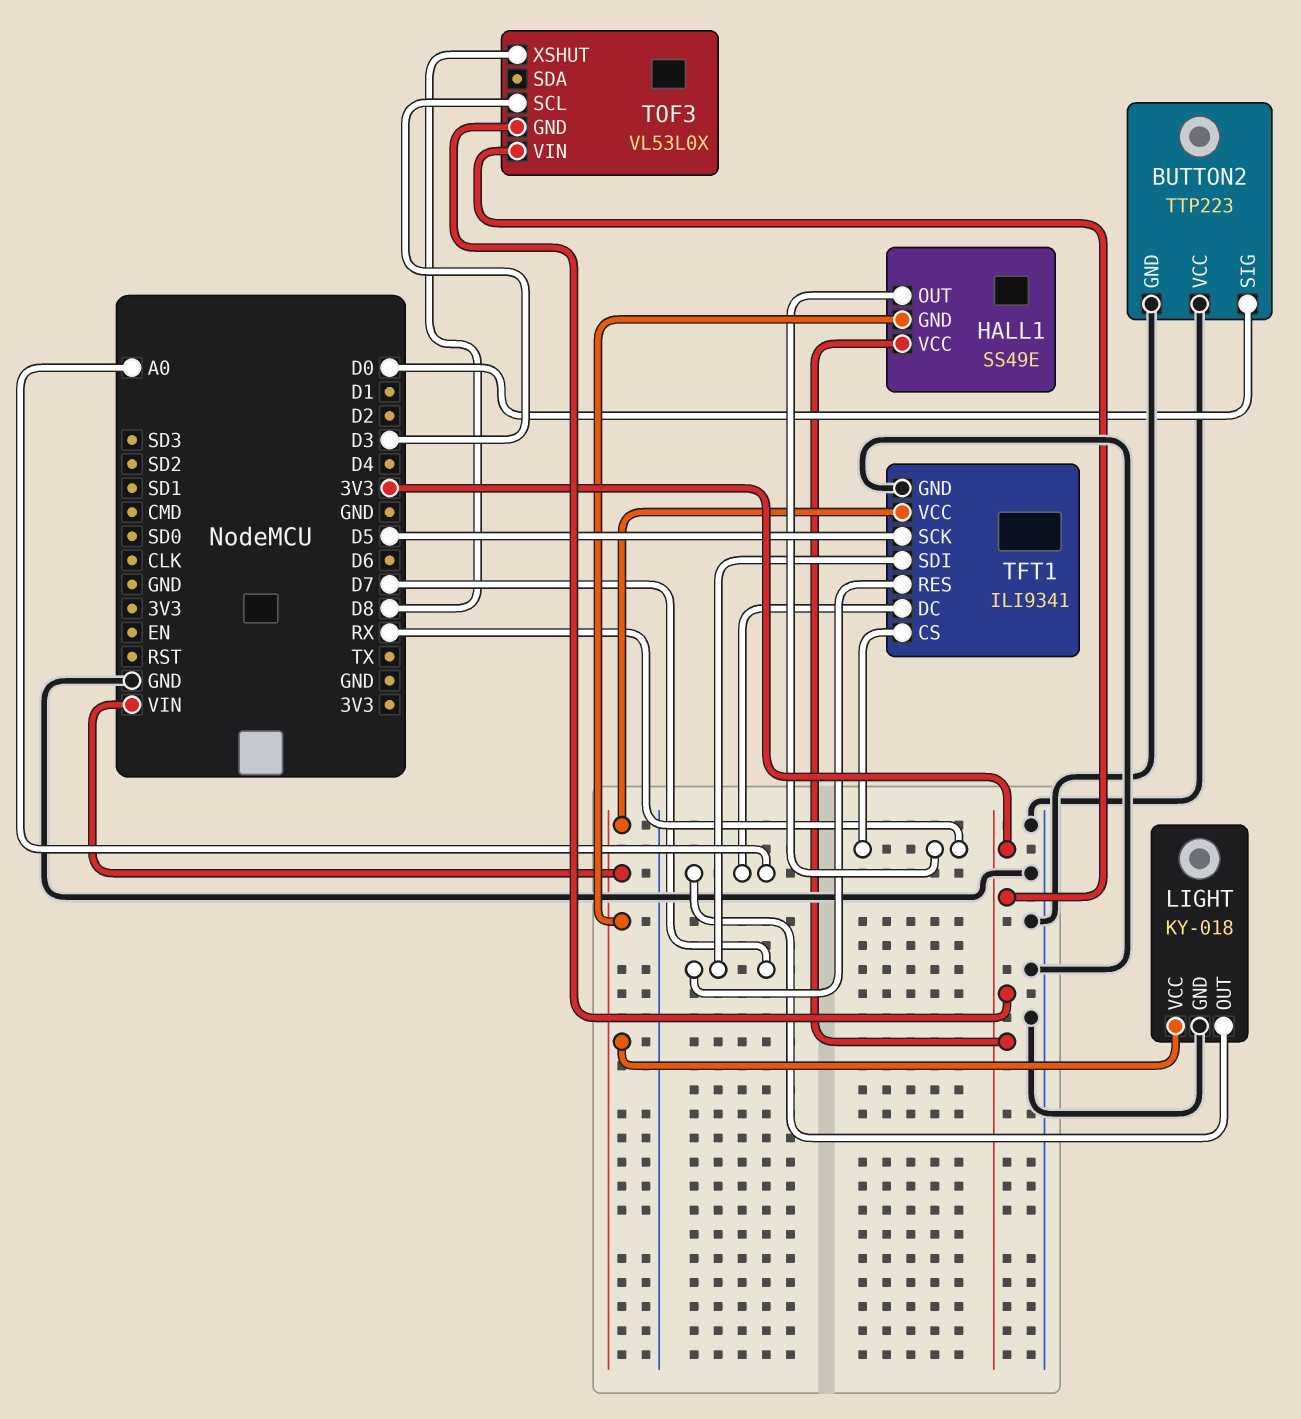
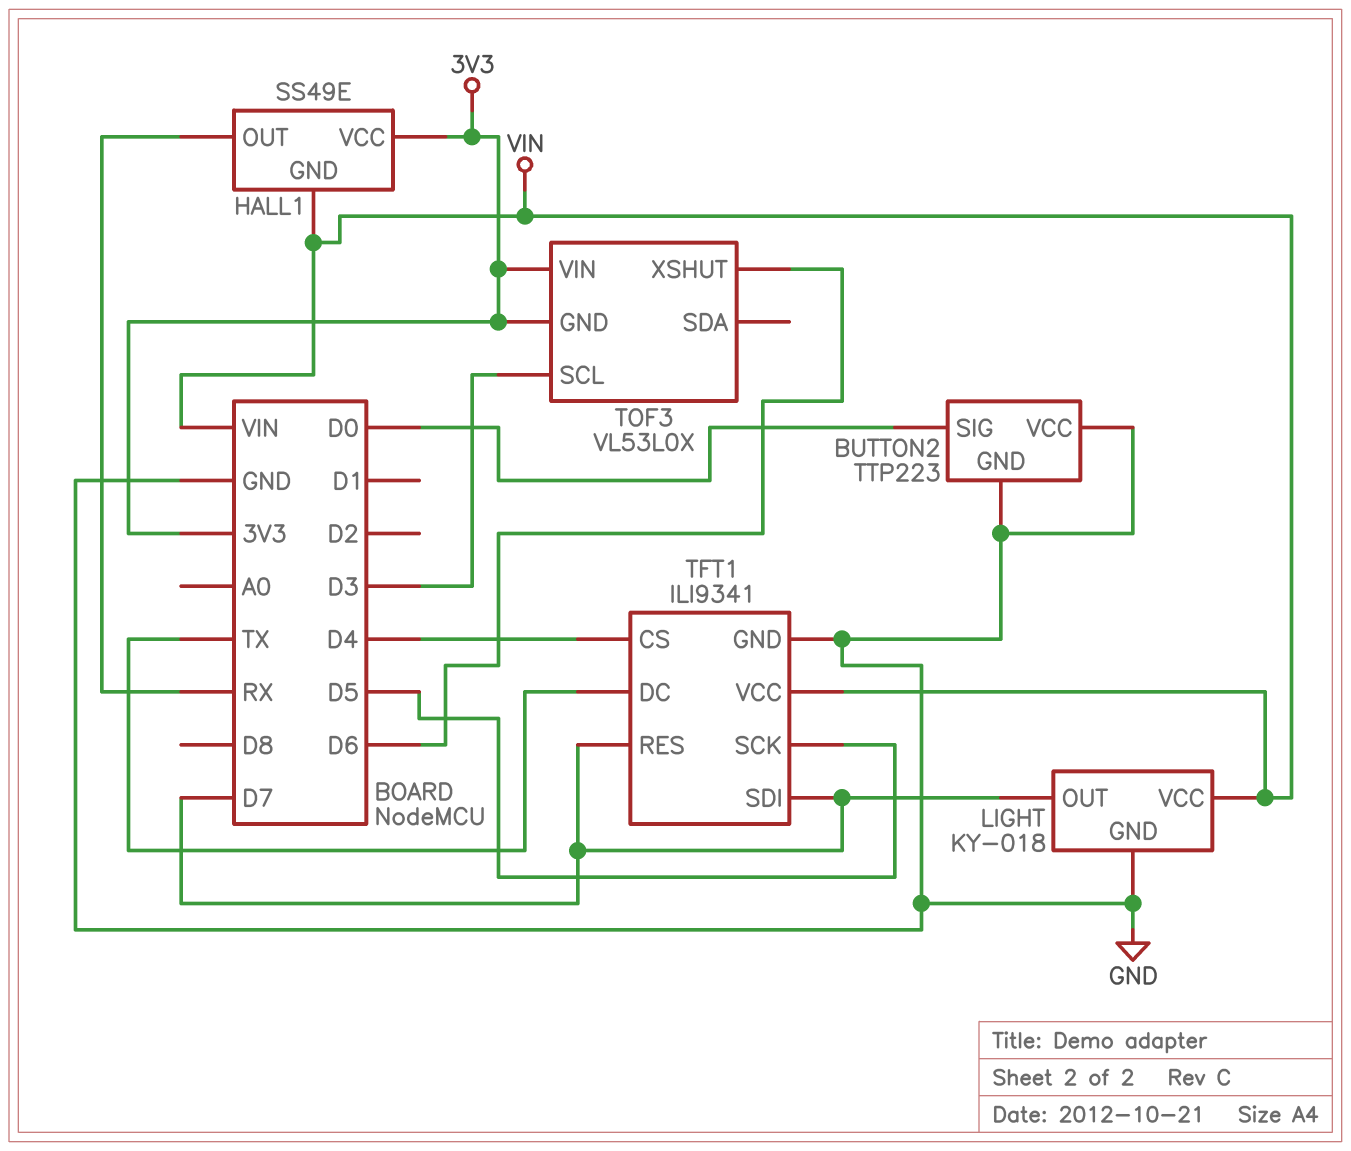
LIGHT pin OUT: A0 -> D7
TFT1 pin CS: RX -> D4
TFT1 pin DC: A0 -> TX
TOF3 pin XSHUT: D8 -> D6

